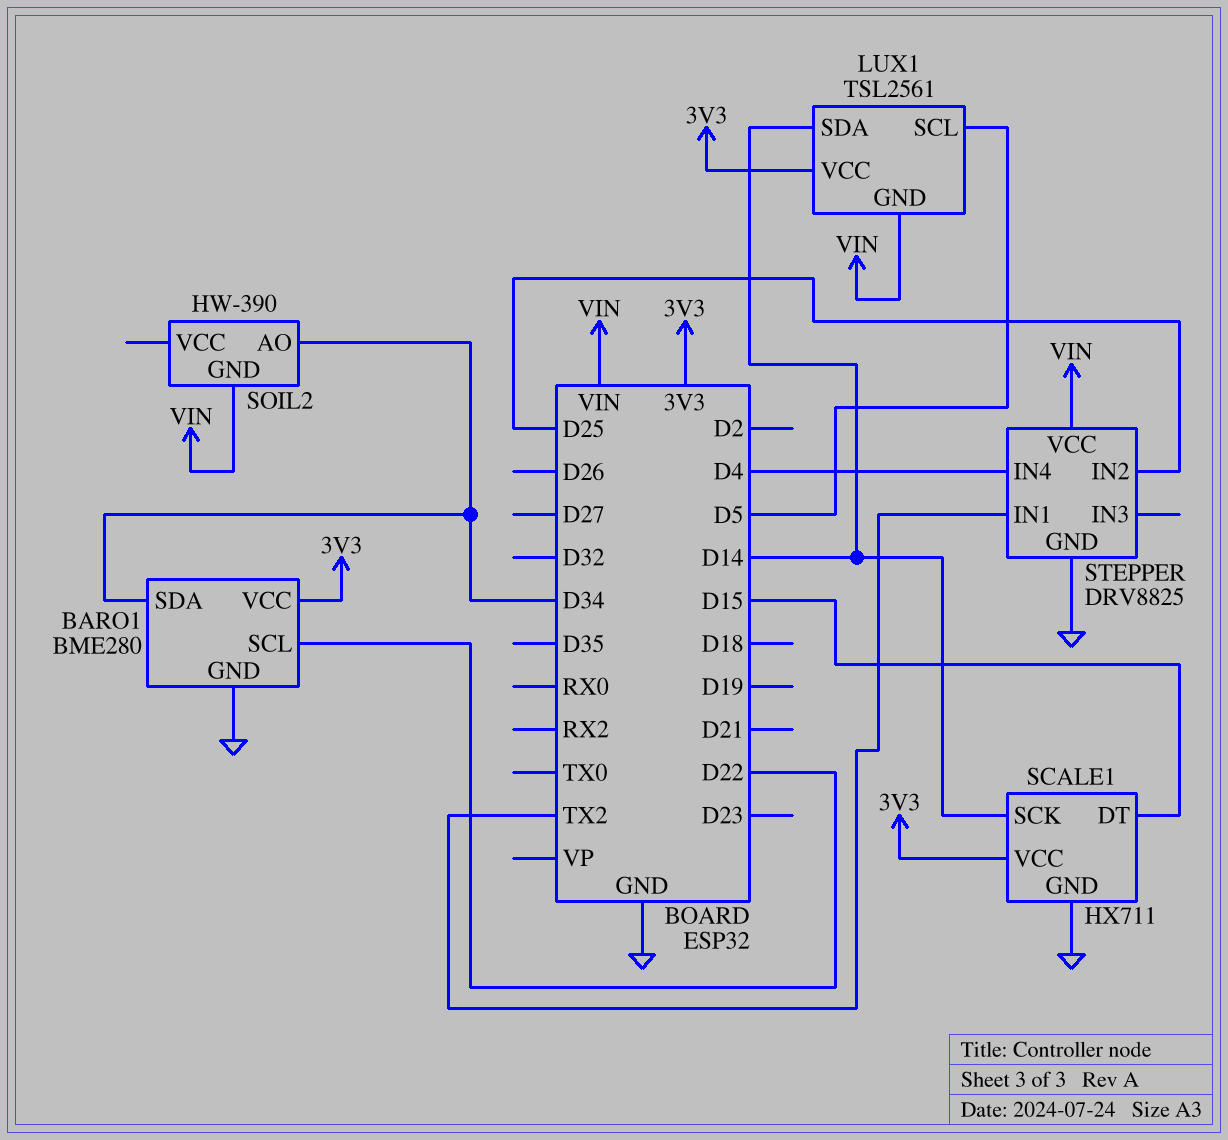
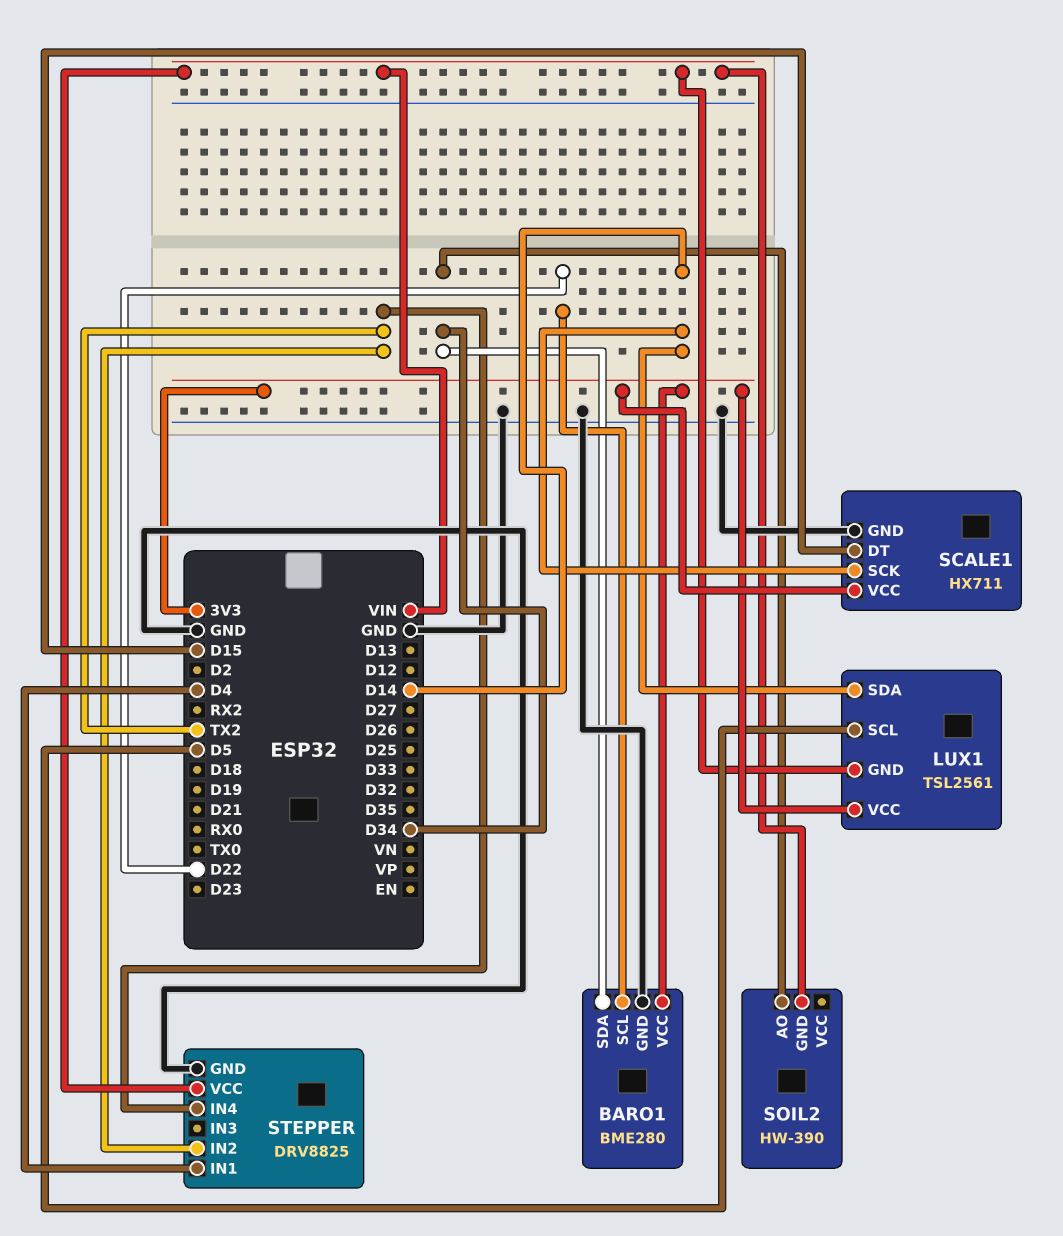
STEPPER pin IN1: TX2 -> D4
STEPPER pin IN2: D25 -> TX2
STEPPER pin IN4: D4 -> TX2

